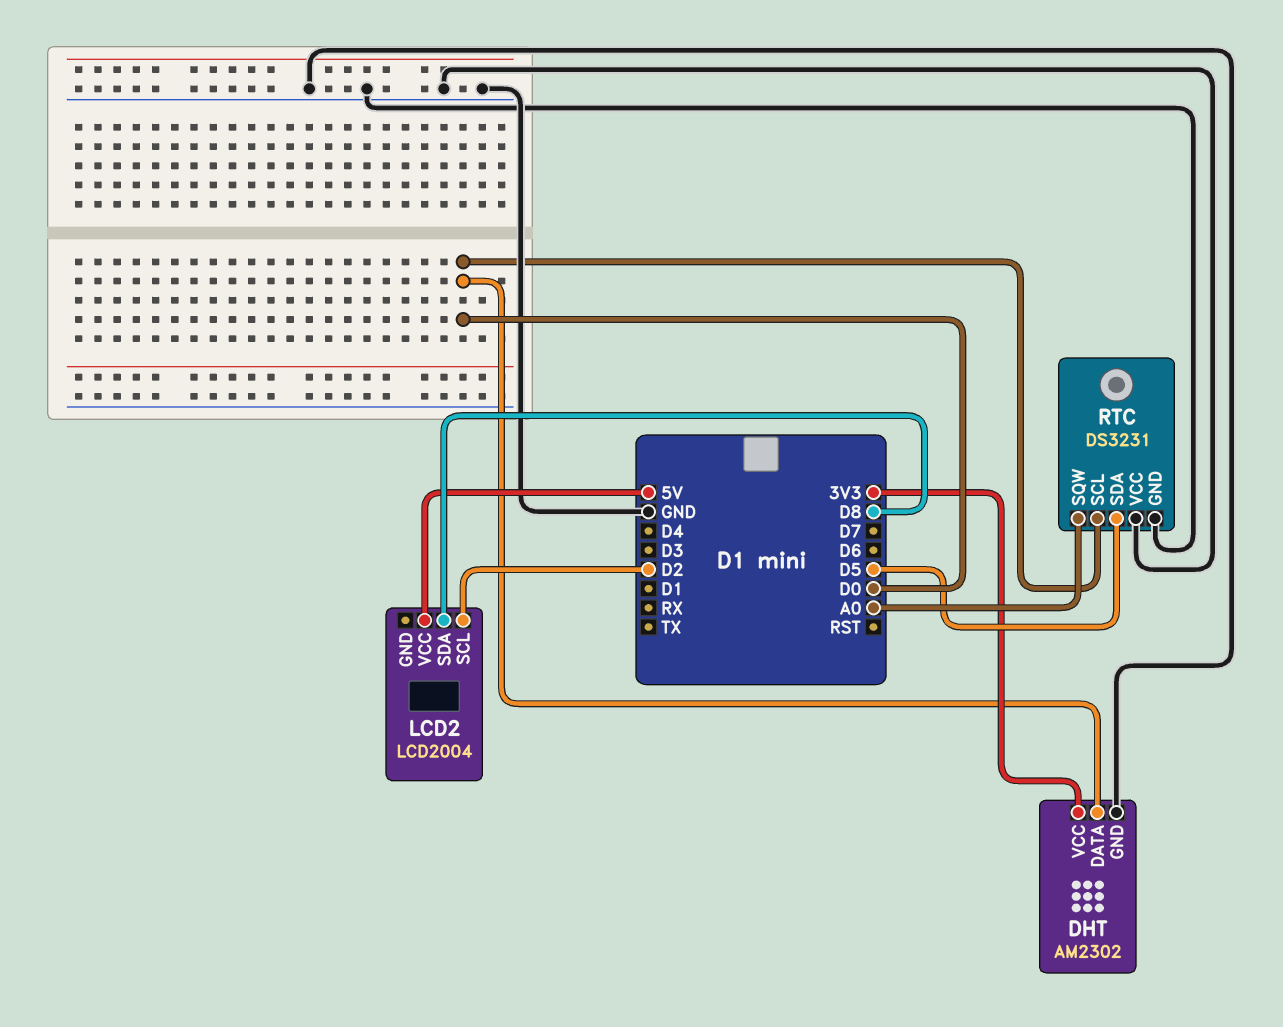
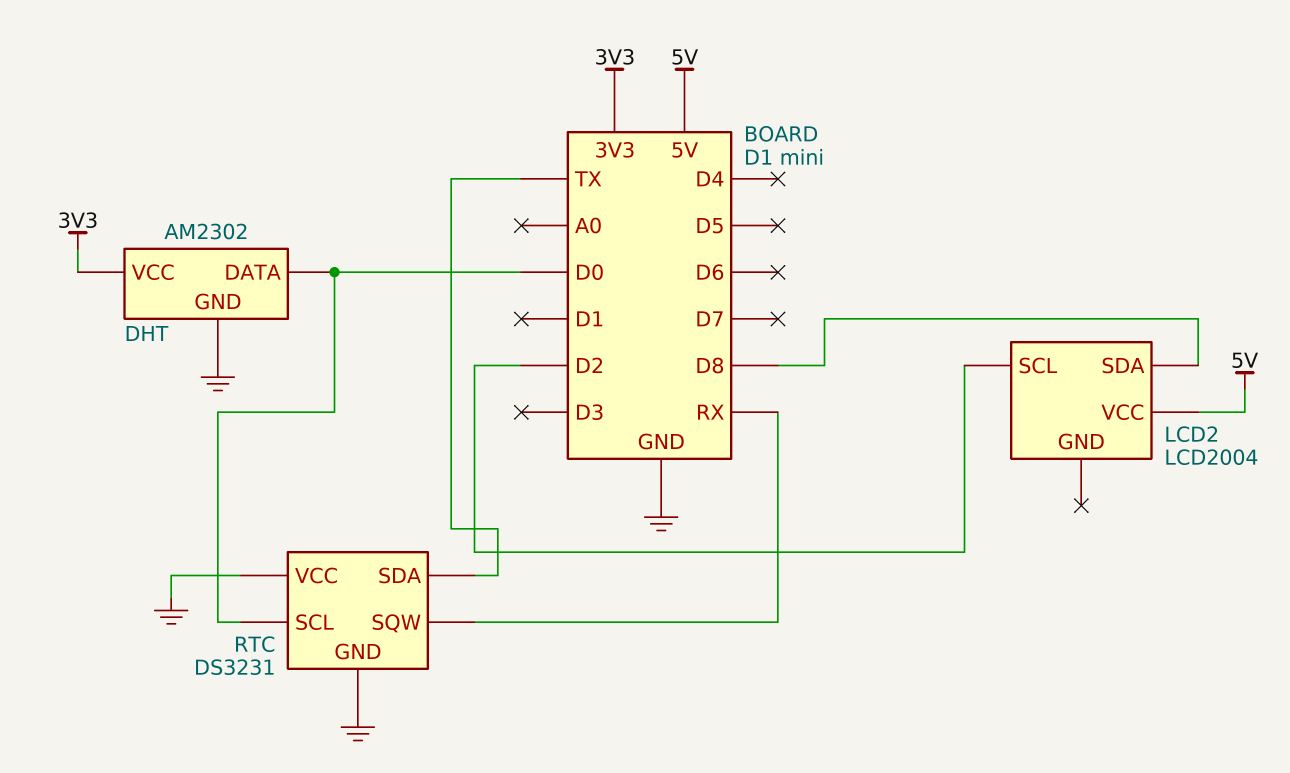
RTC pin SDA: D5 -> TX
RTC pin SQW: A0 -> RX

